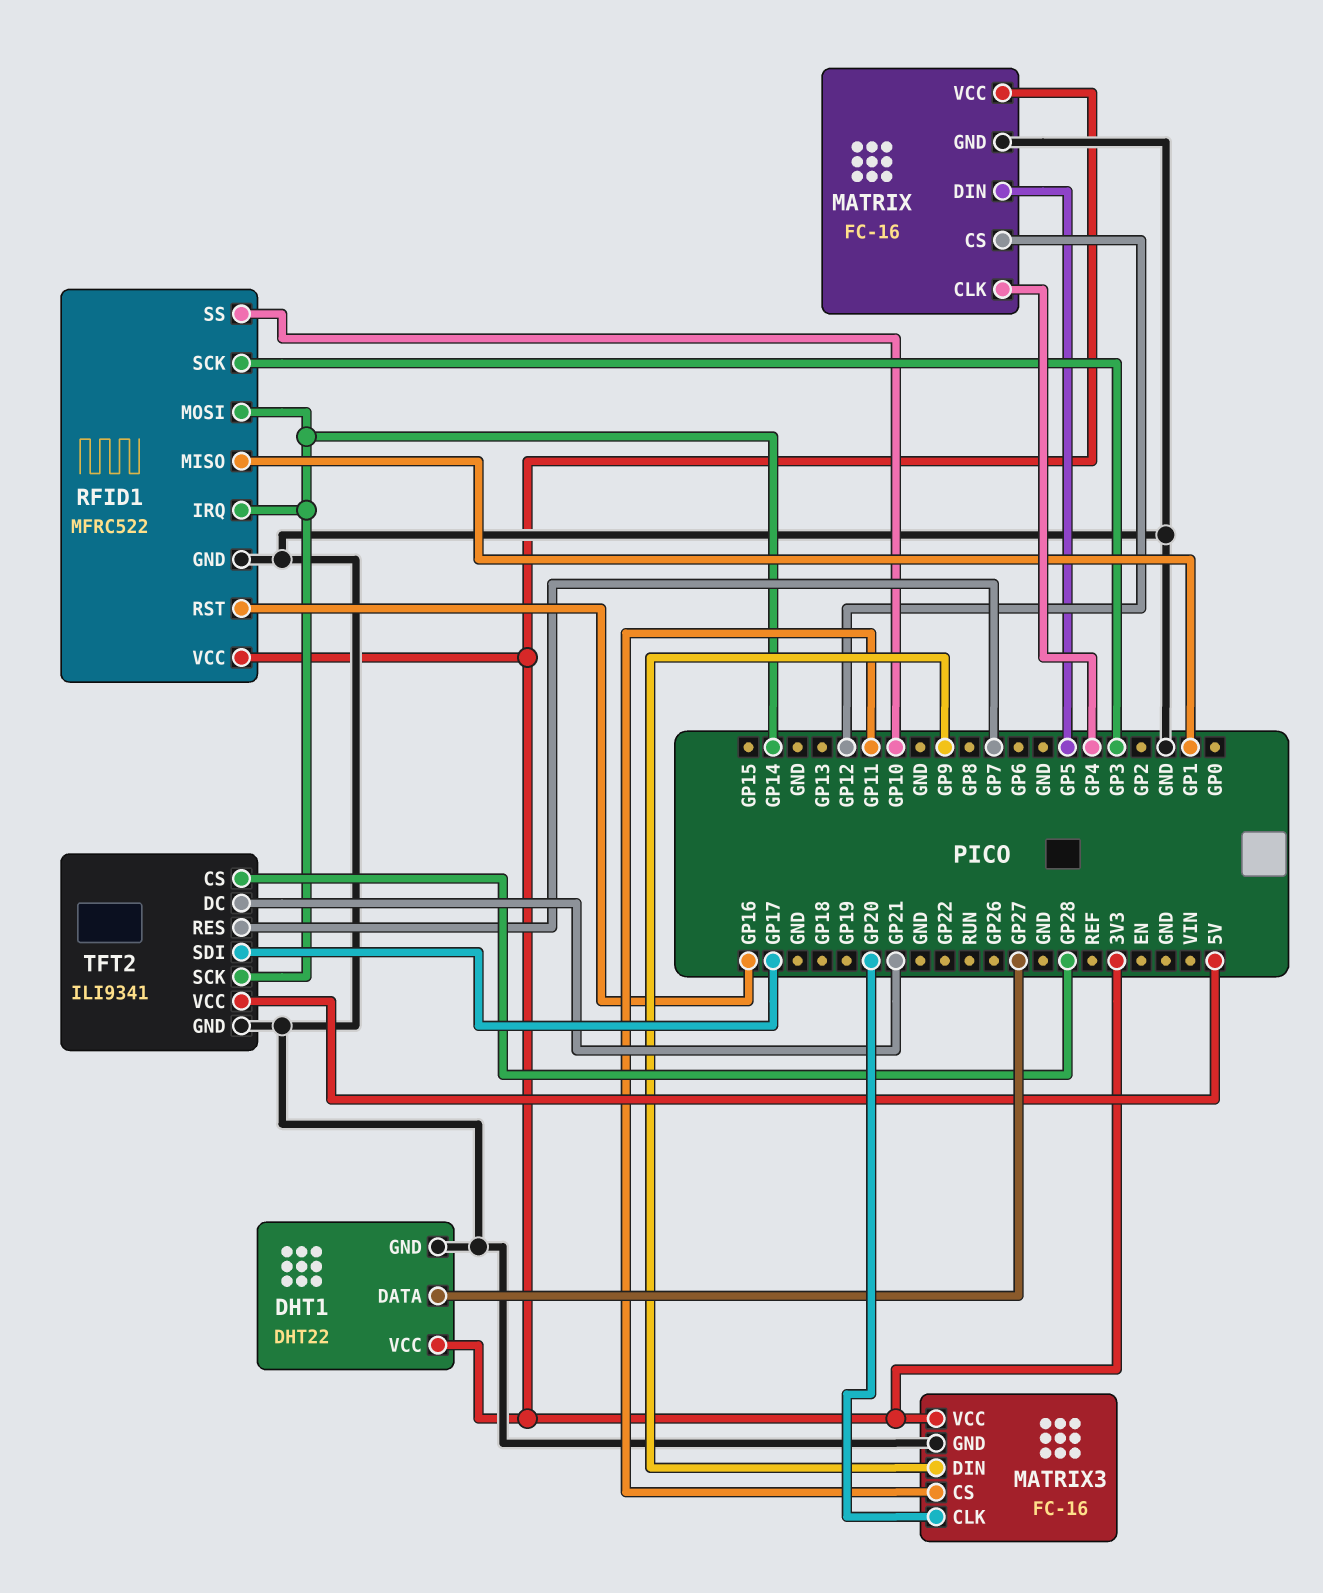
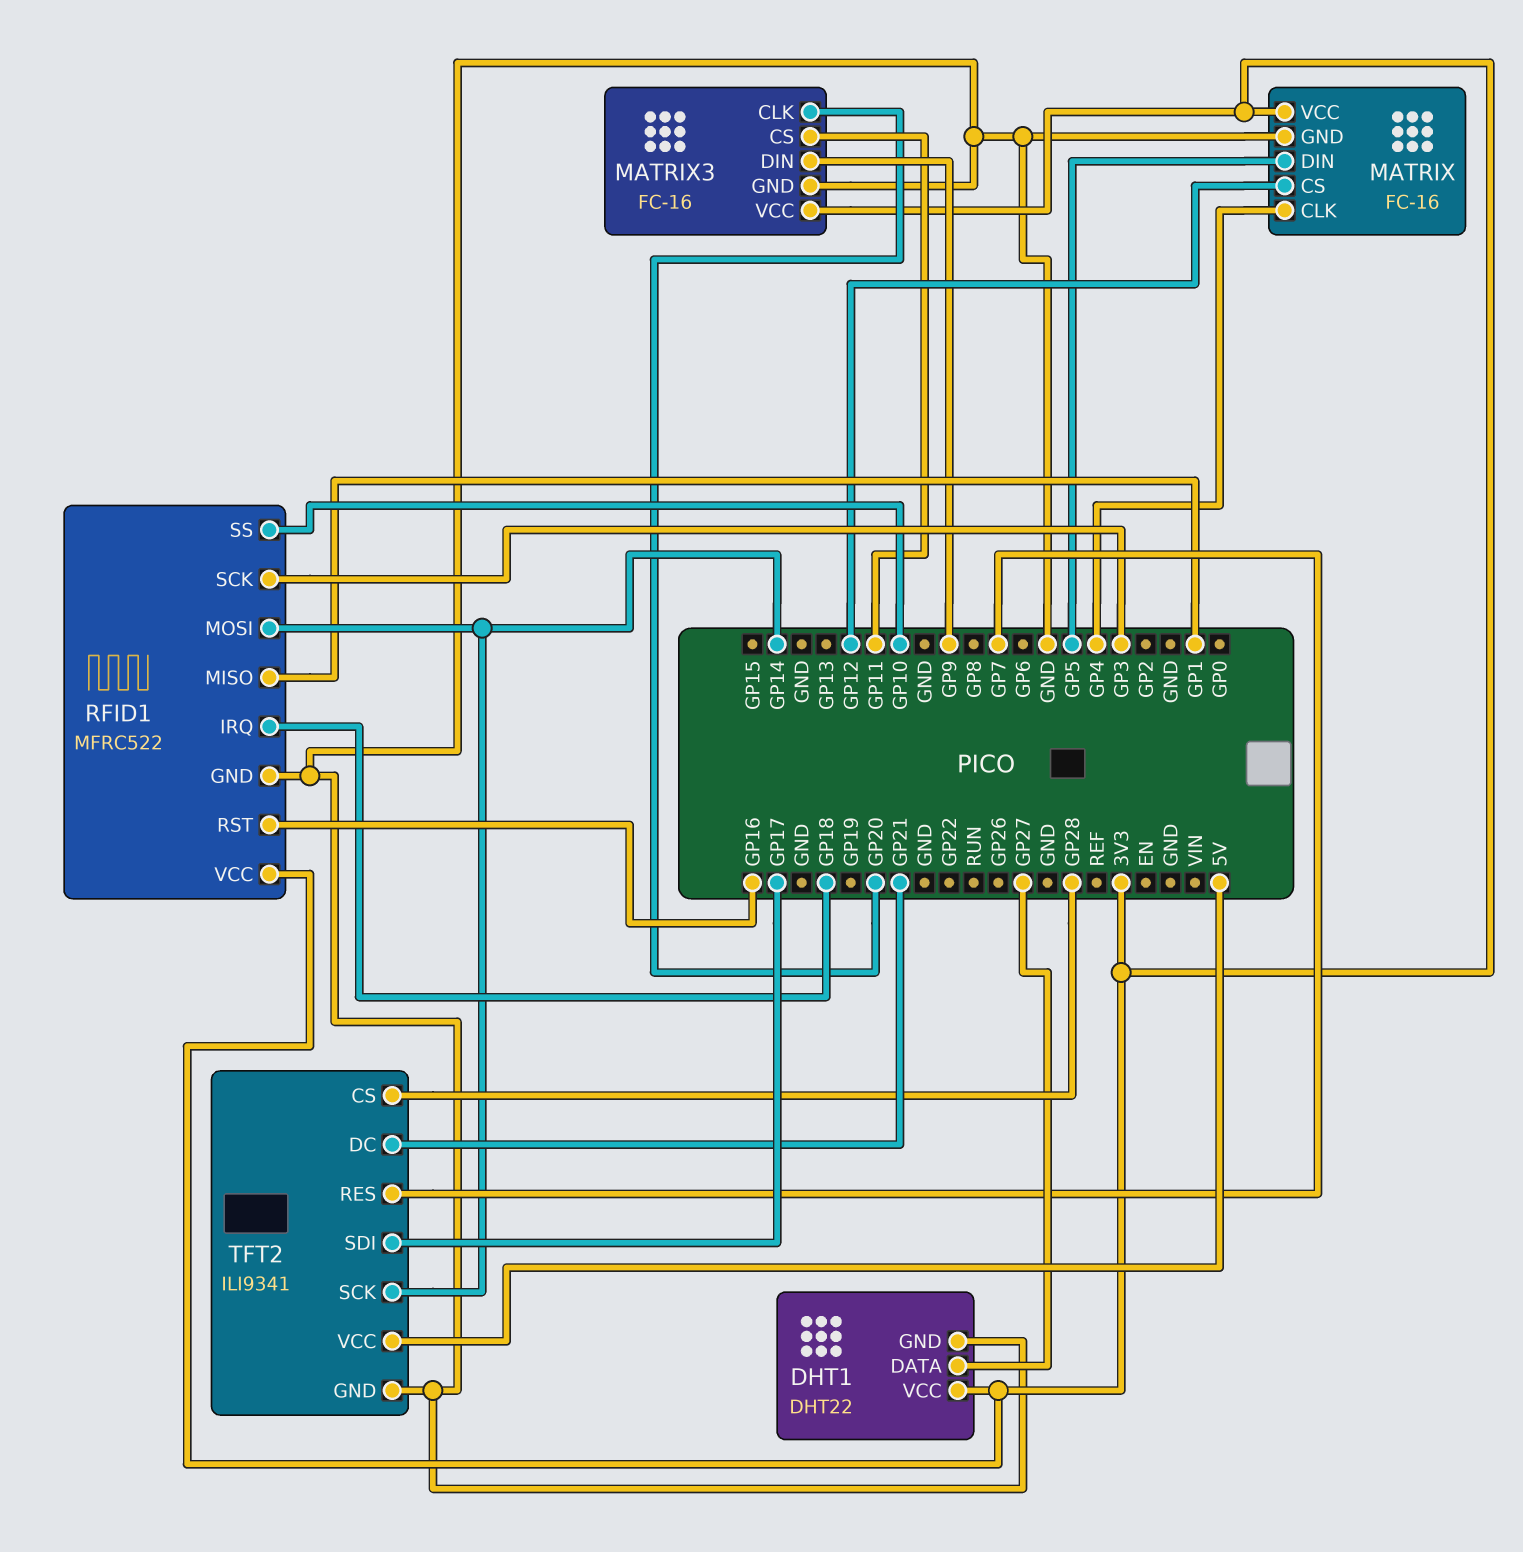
RFID1 pin IRQ: GP14 -> GP18

